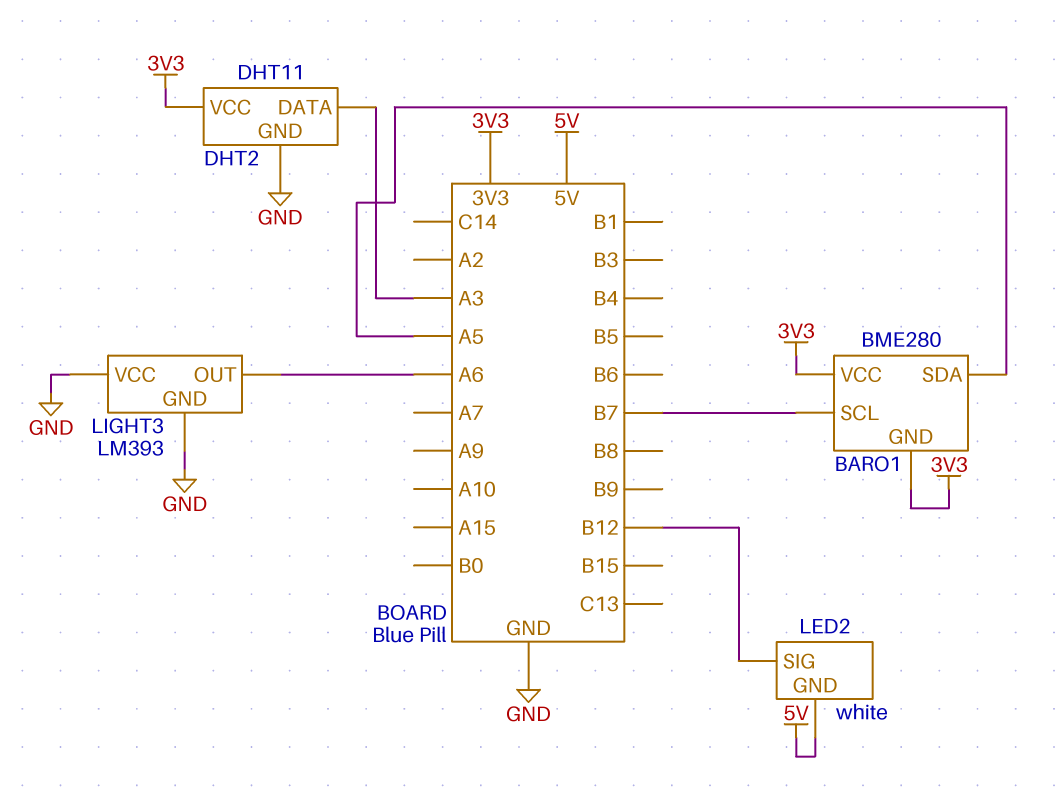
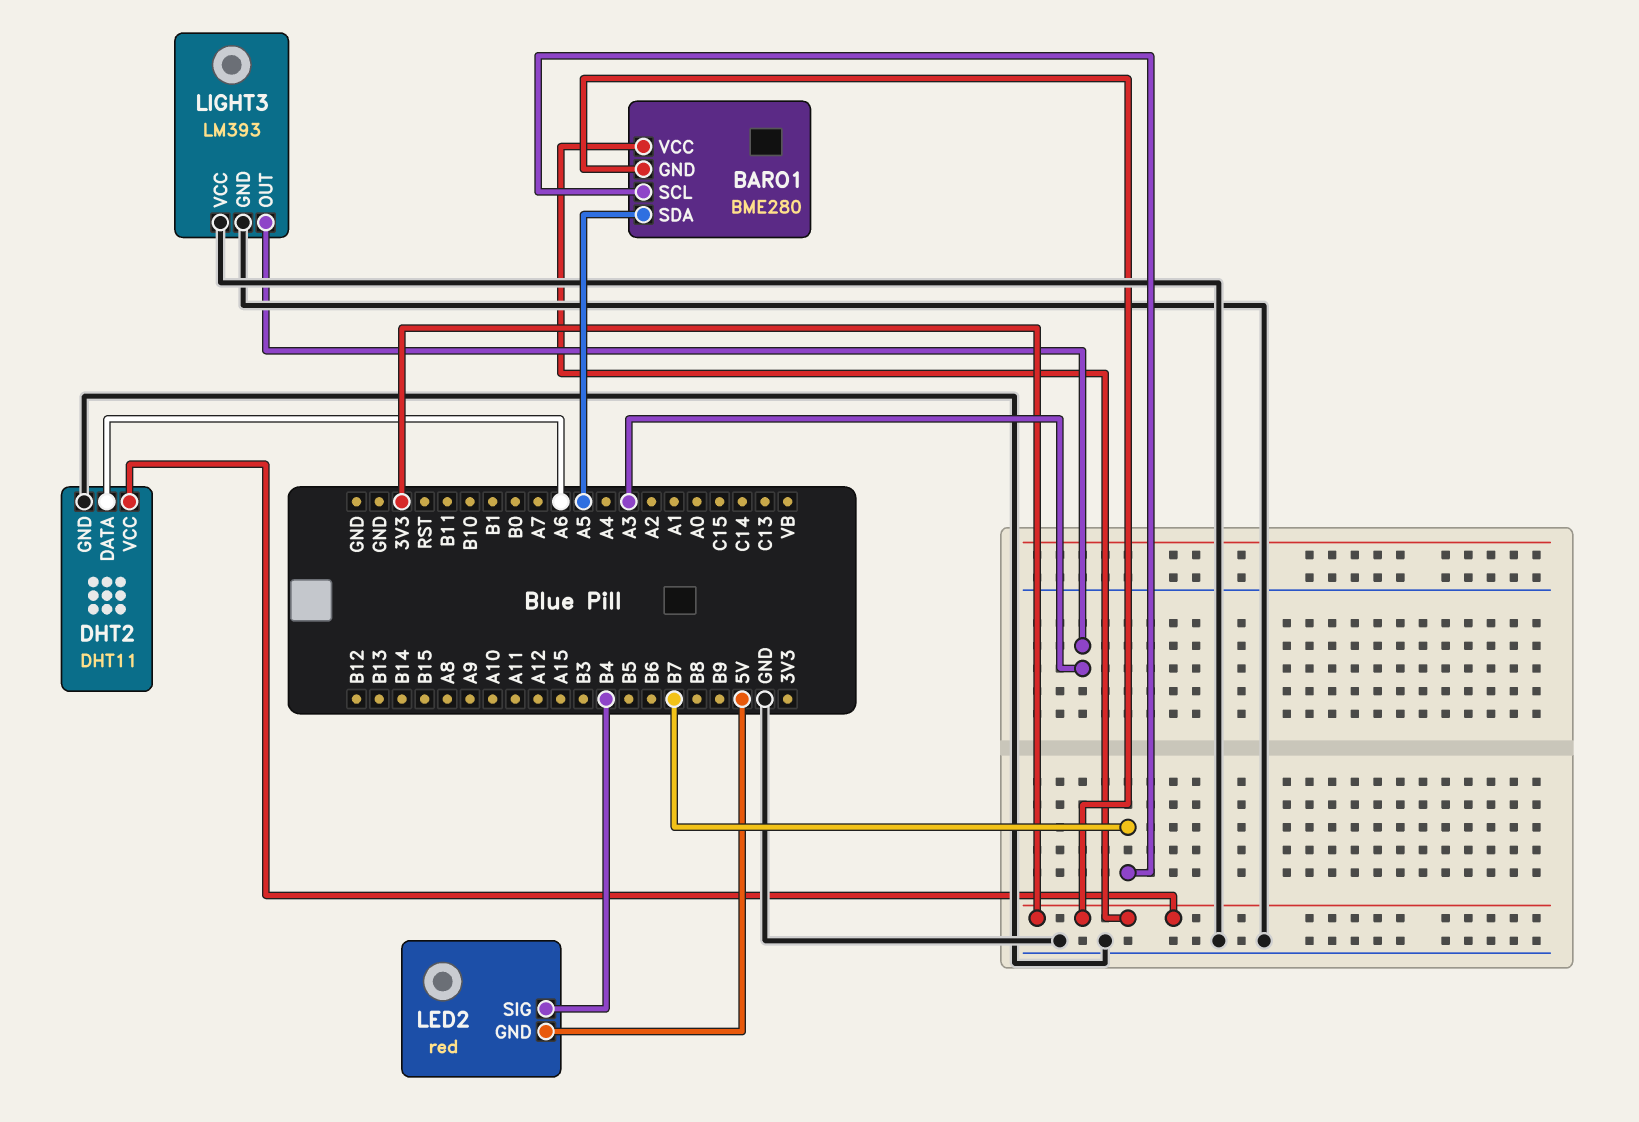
DHT2 pin DATA: A3 -> A6
LED2: white -> red
LED2 pin SIG: B12 -> B4
LIGHT3 pin OUT: A6 -> A3

